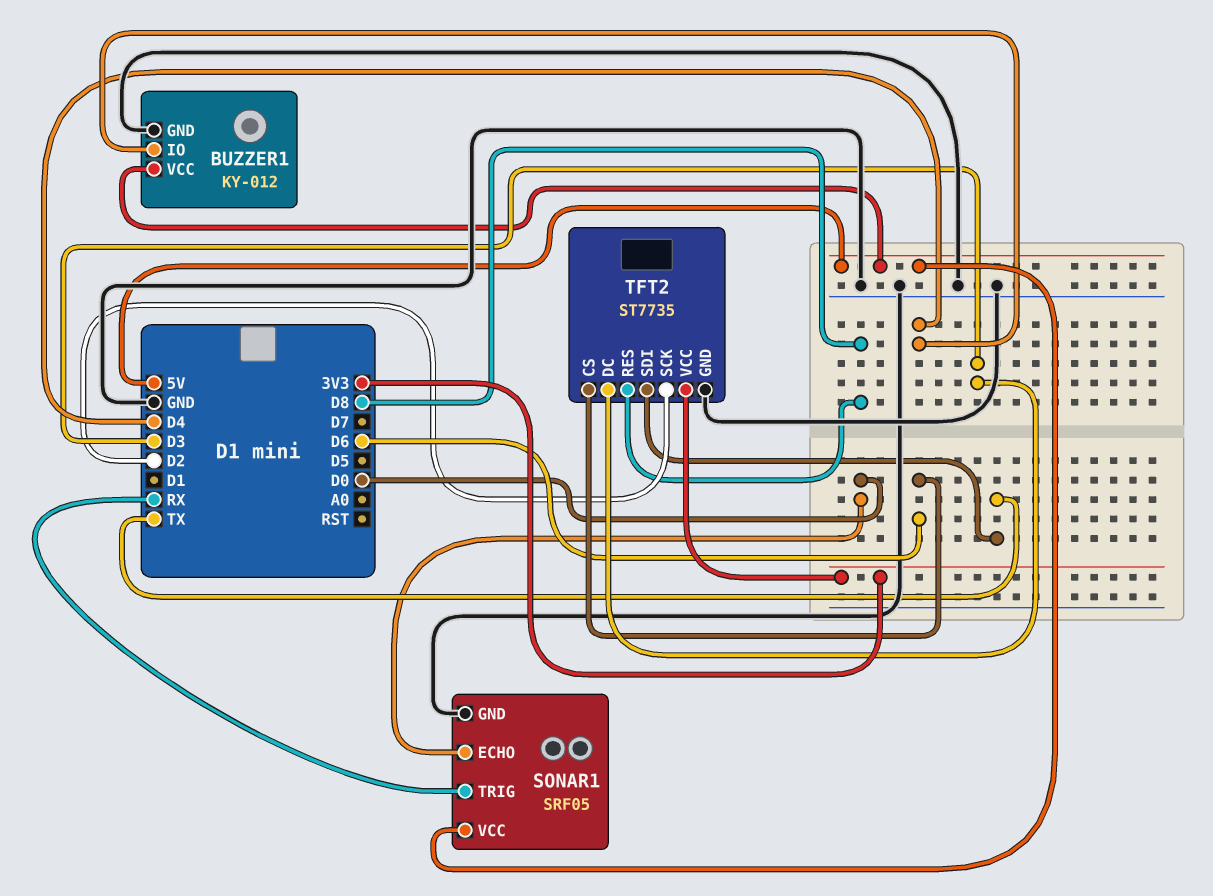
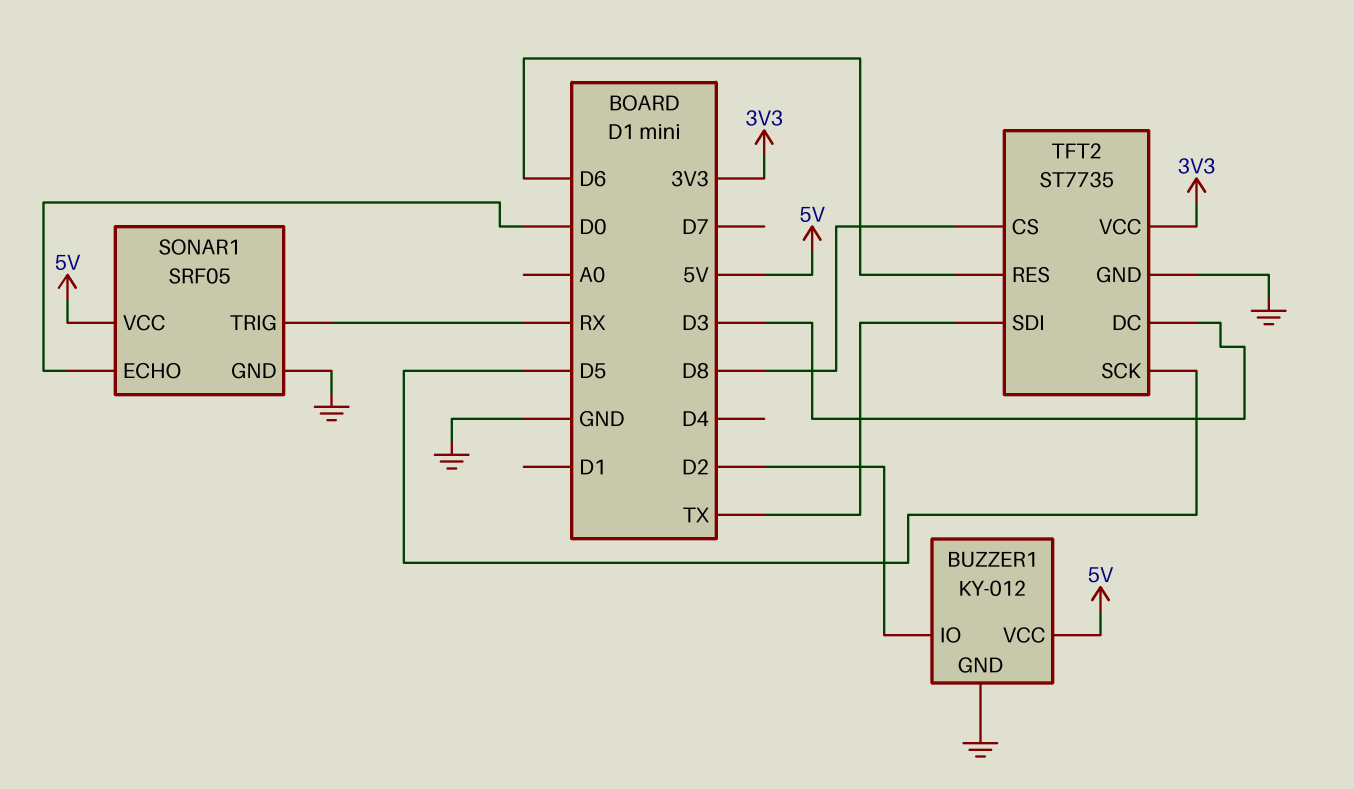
BUZZER1 pin IO: D4 -> D2
TFT2 pin CS: D6 -> D8
TFT2 pin RES: D8 -> D6
TFT2 pin SCK: D2 -> D5

